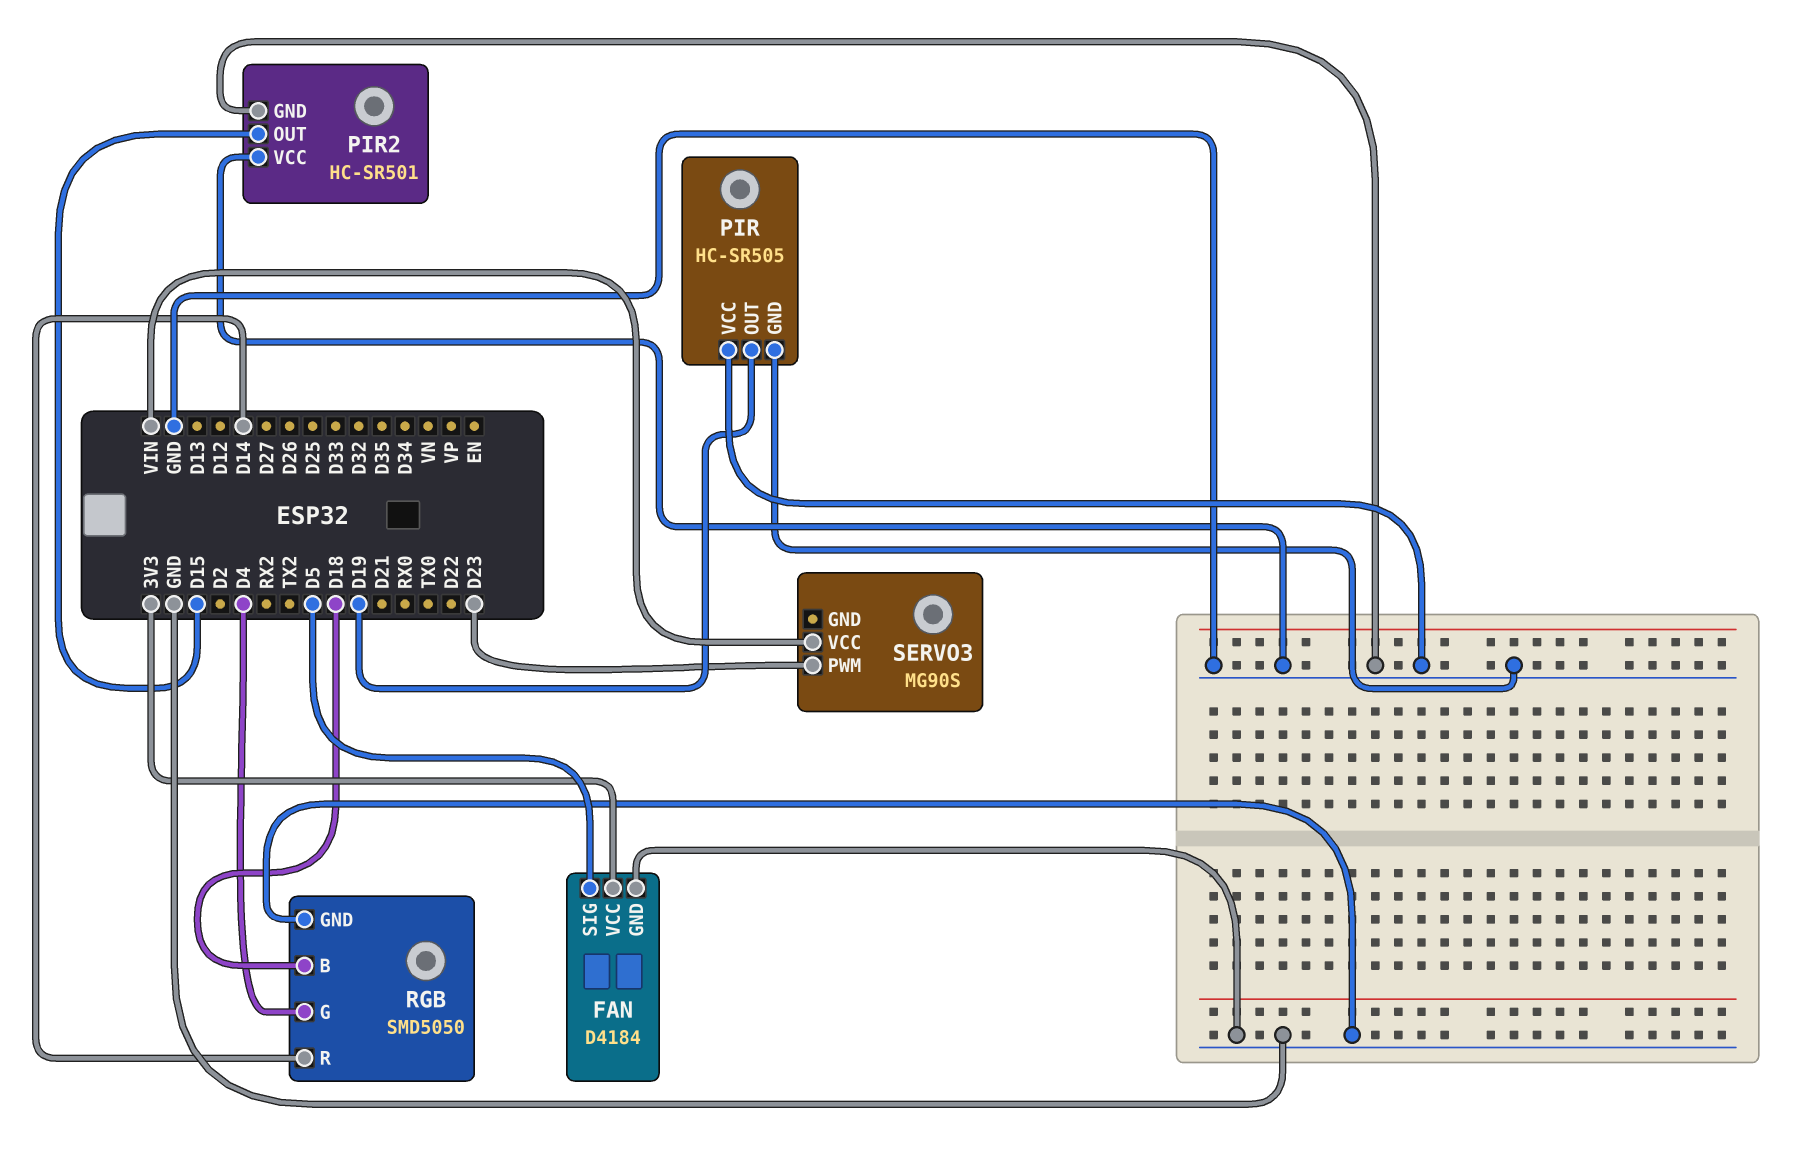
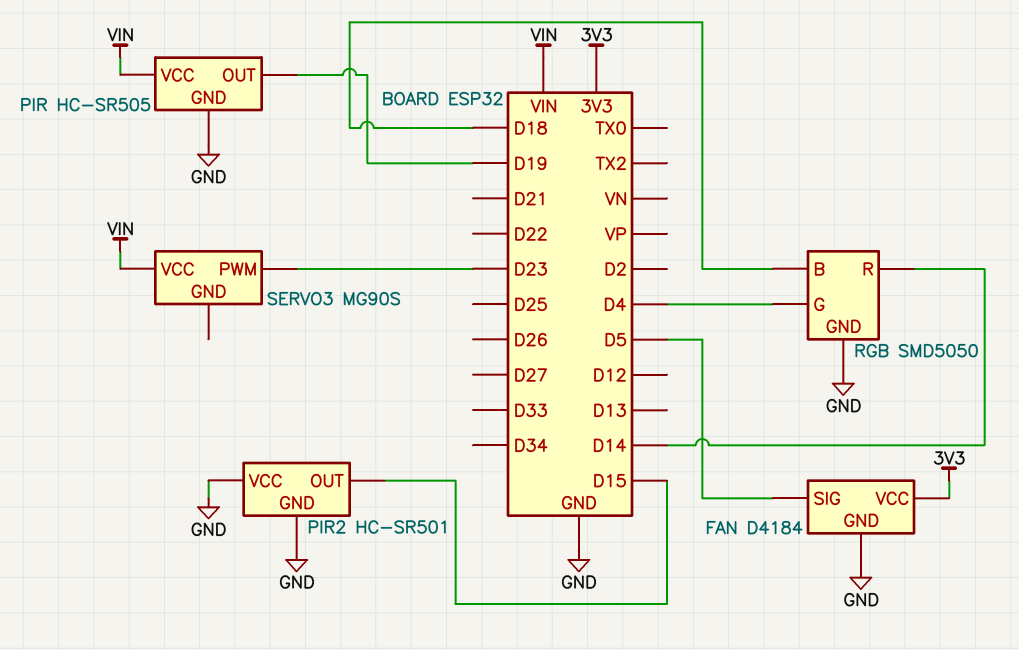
PIR pin VCC: GND -> VIN

